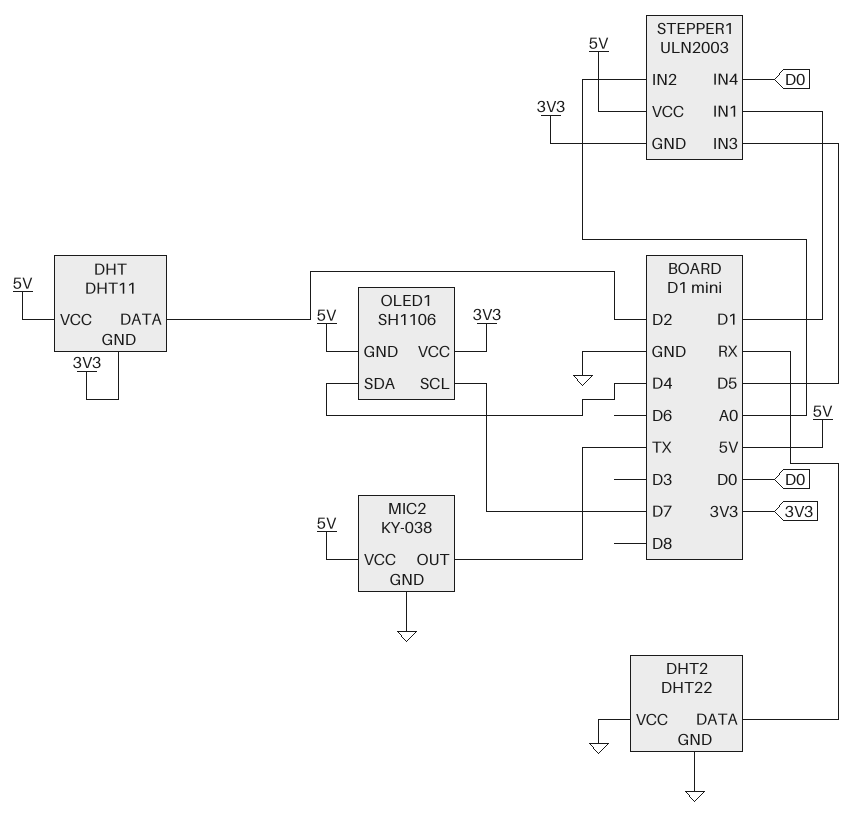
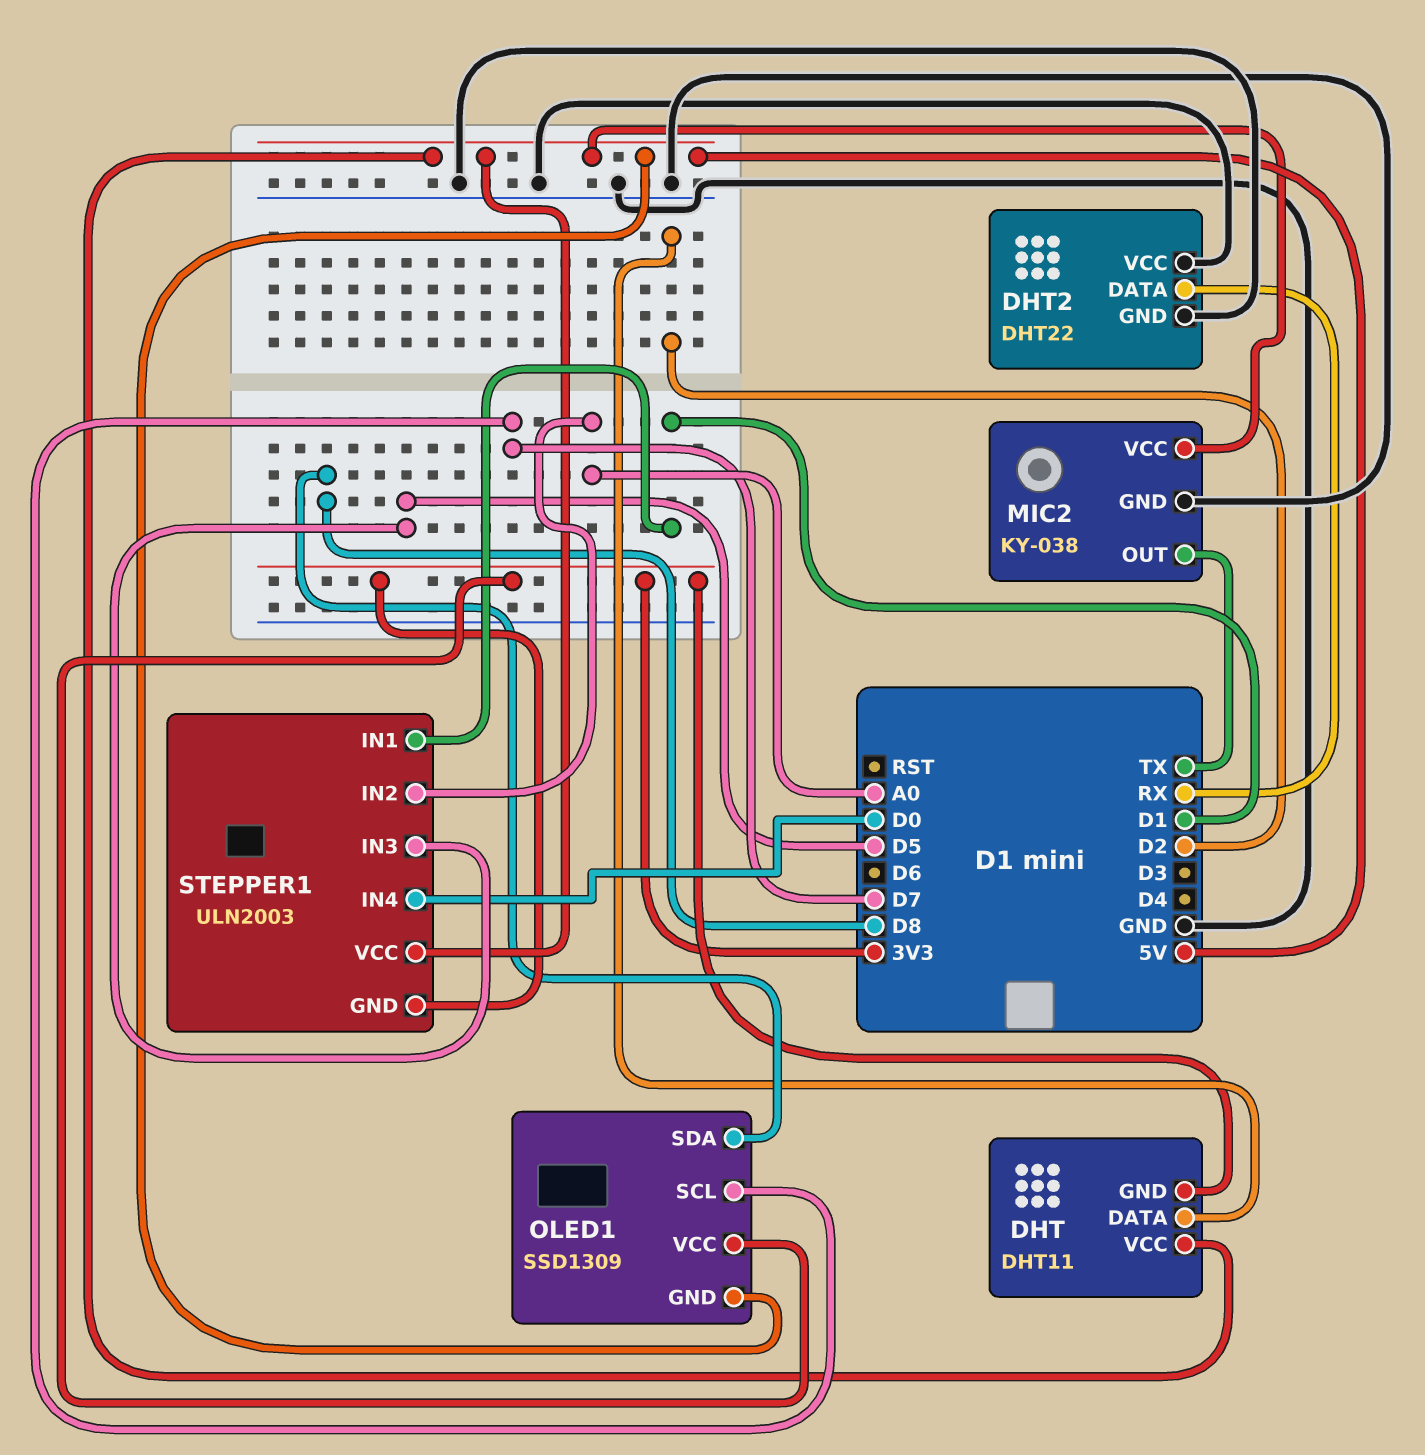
OLED1: SH1106 -> SSD1309
OLED1 pin SDA: D4 -> D8

